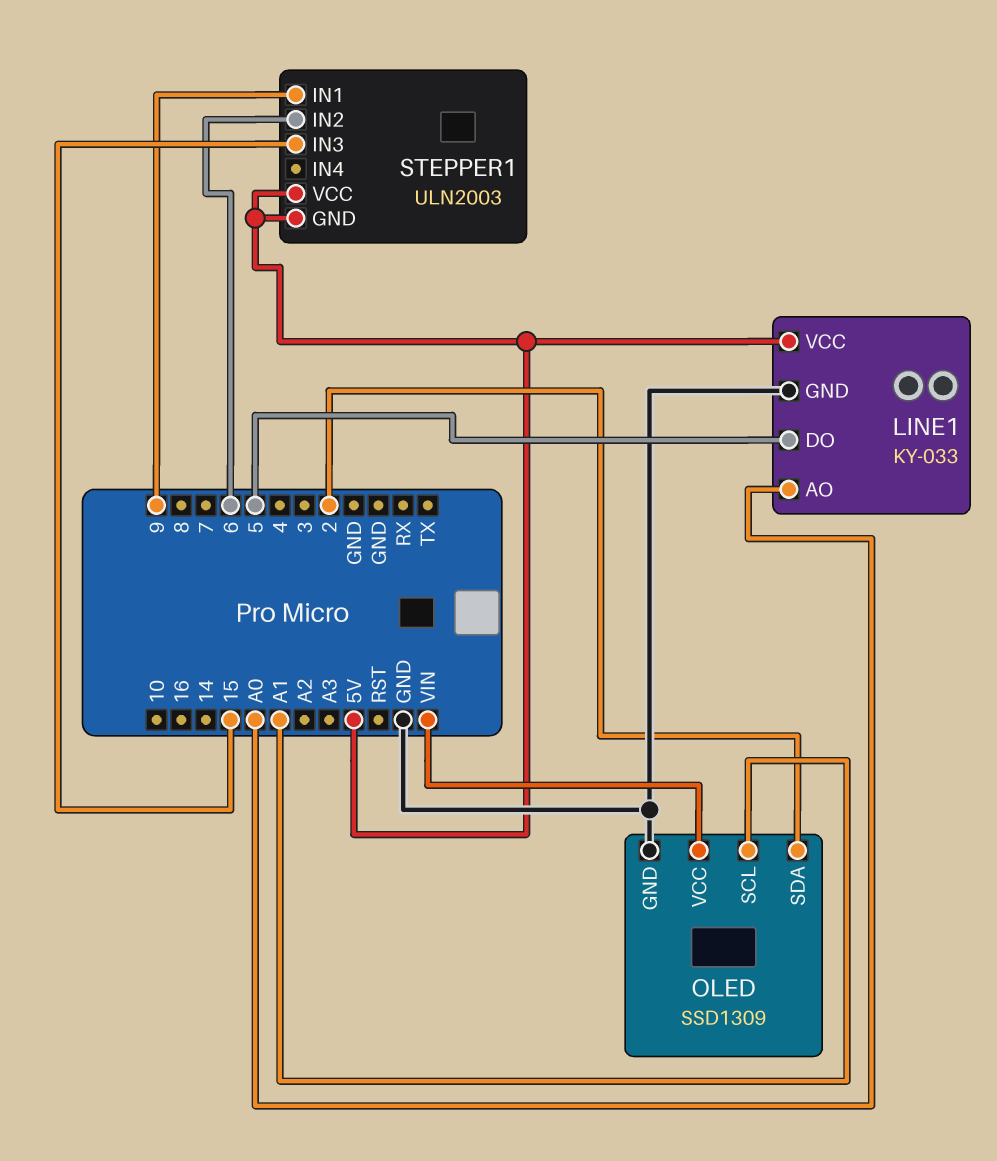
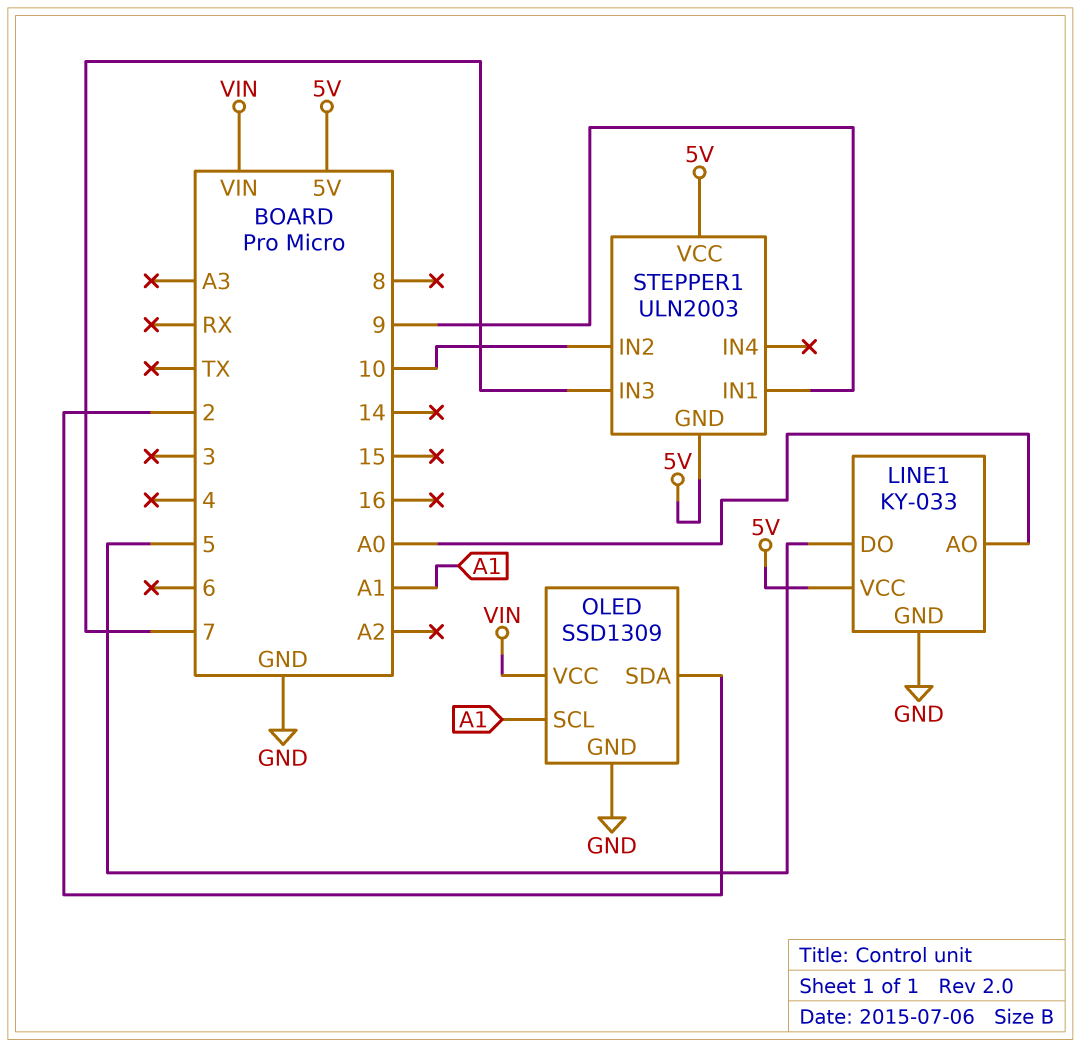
STEPPER1 pin IN2: 6 -> 10
STEPPER1 pin IN3: 15 -> 7

